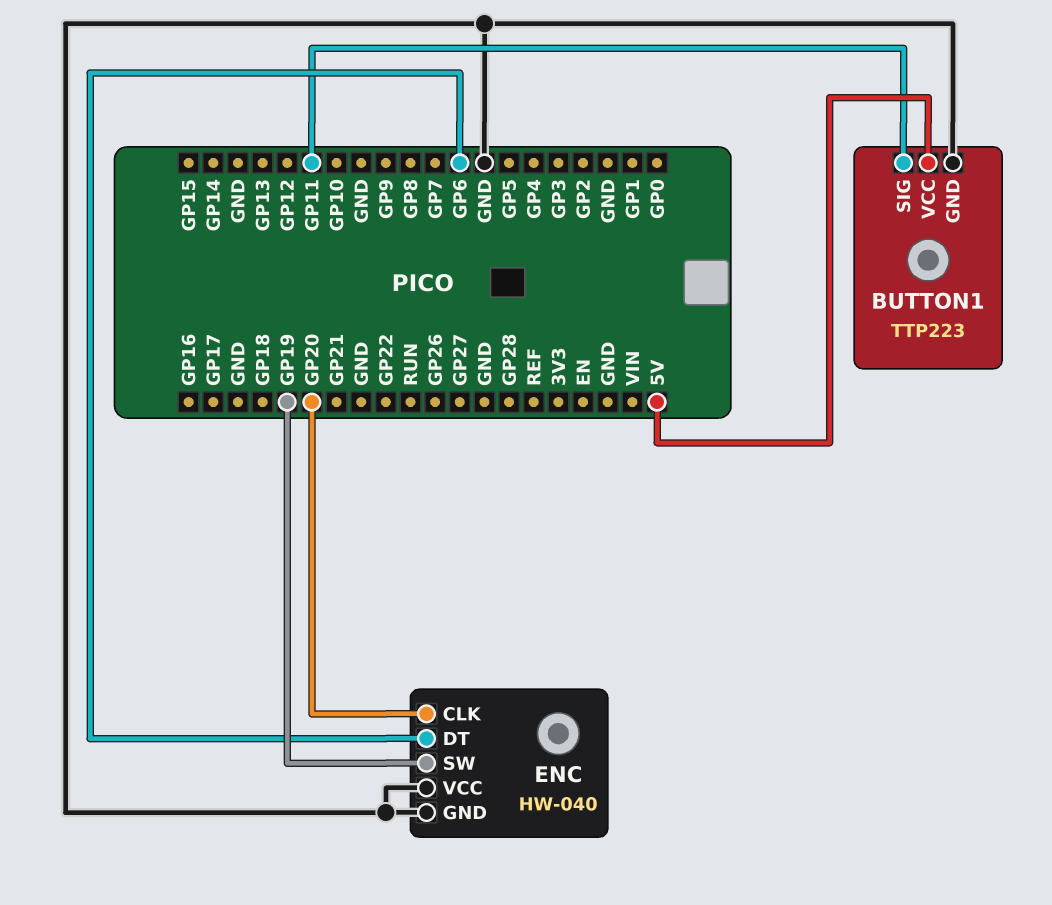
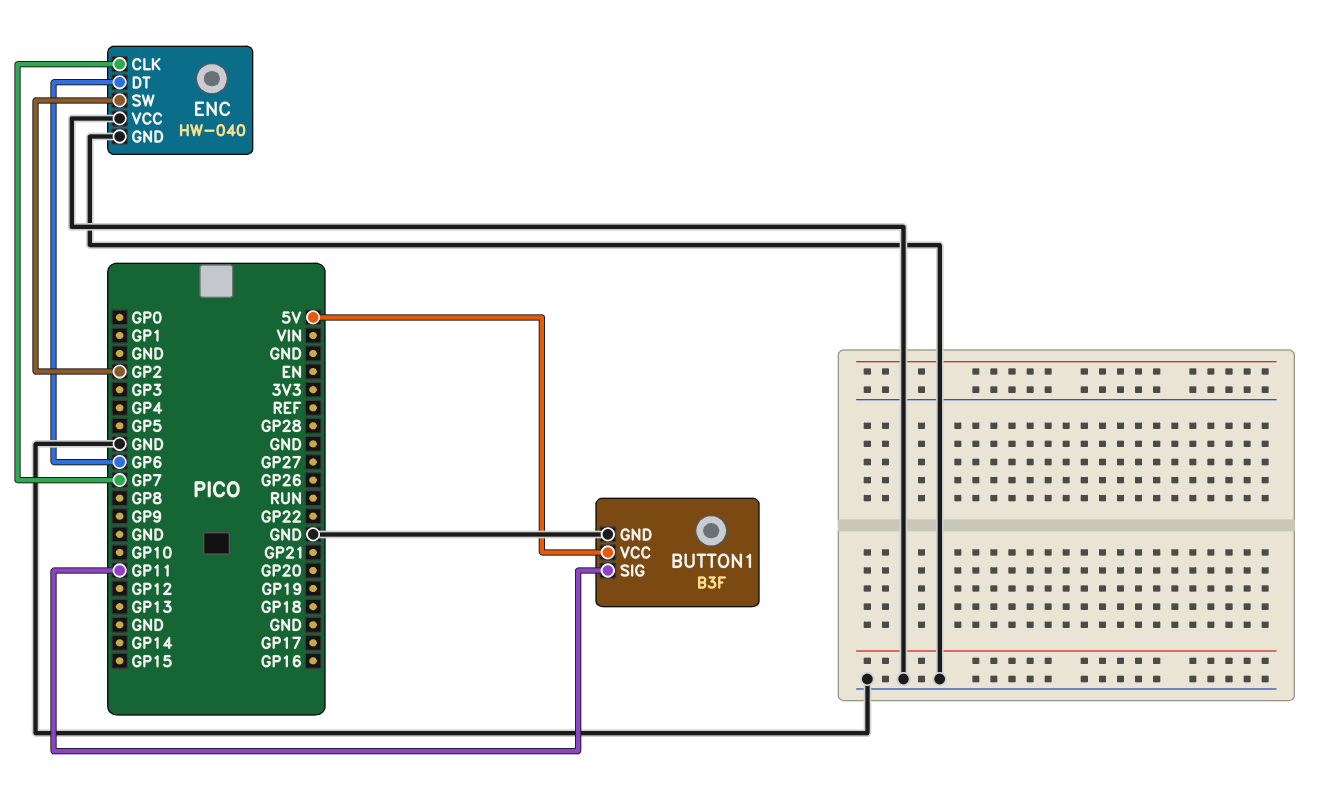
BUTTON1: TTP223 -> B3F
ENC pin CLK: GP20 -> GP7
ENC pin SW: GP19 -> GP2

